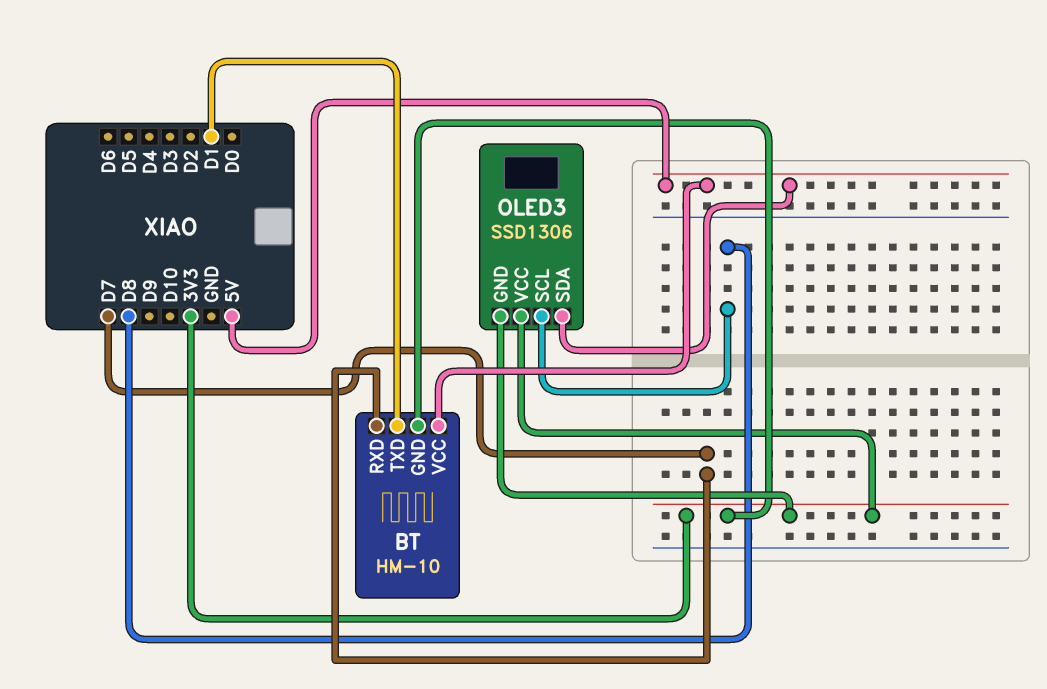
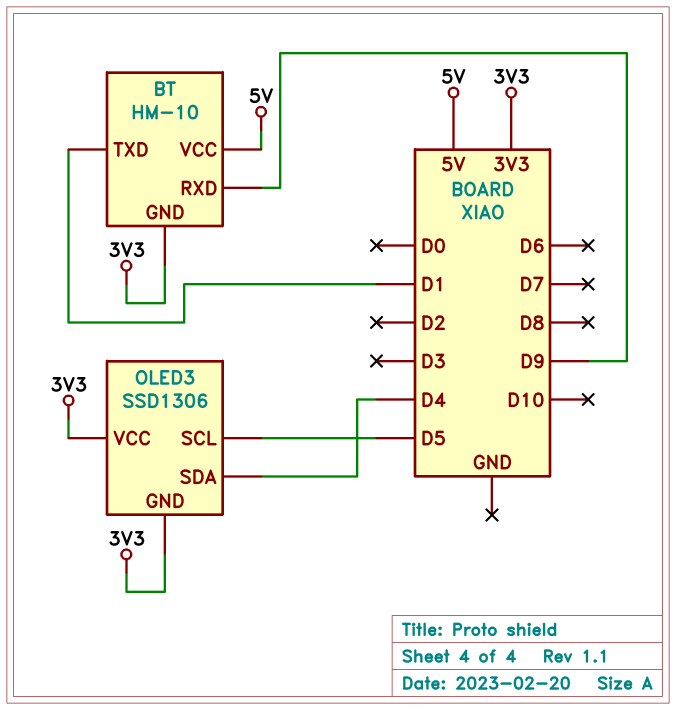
BT pin RXD: D7 -> D9
OLED3 pin SCL: D8 -> D5
OLED3 pin SDA: 5V -> D4

